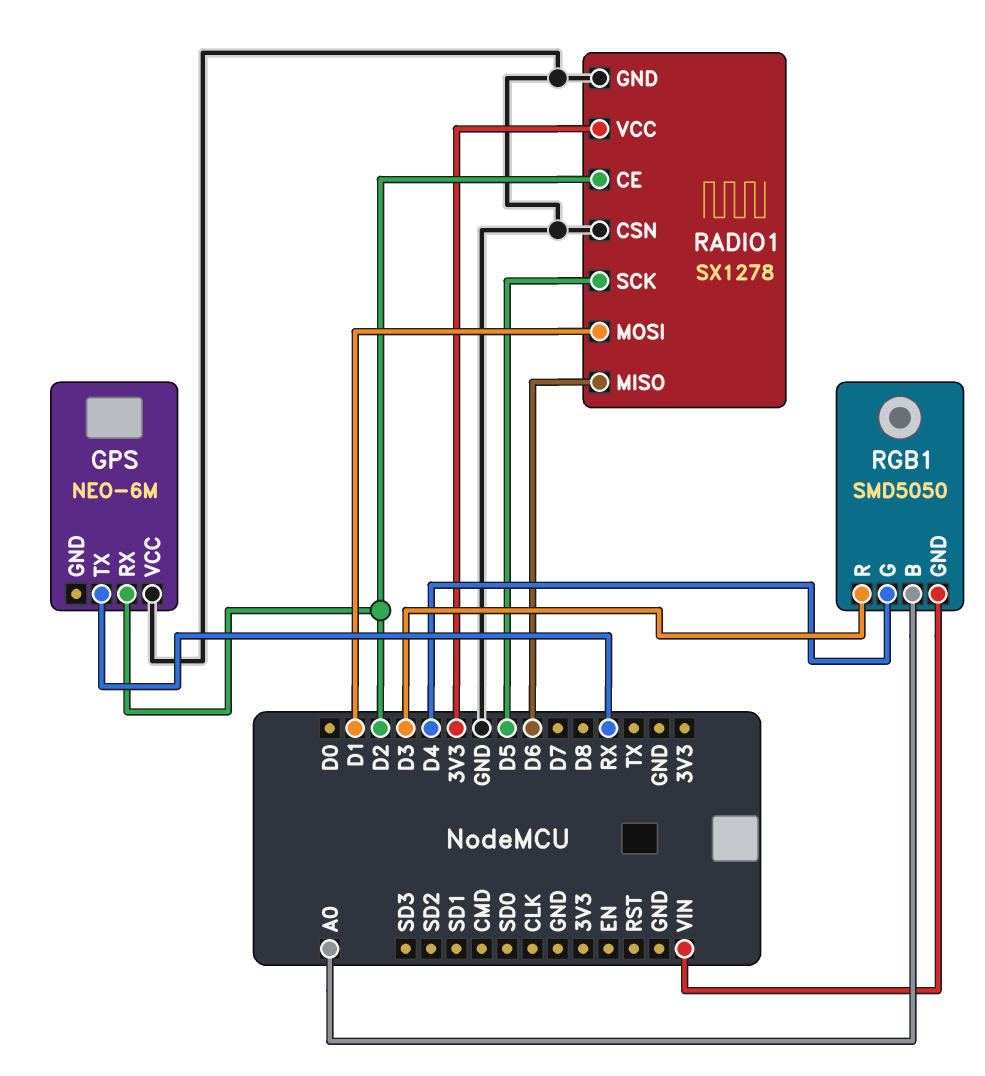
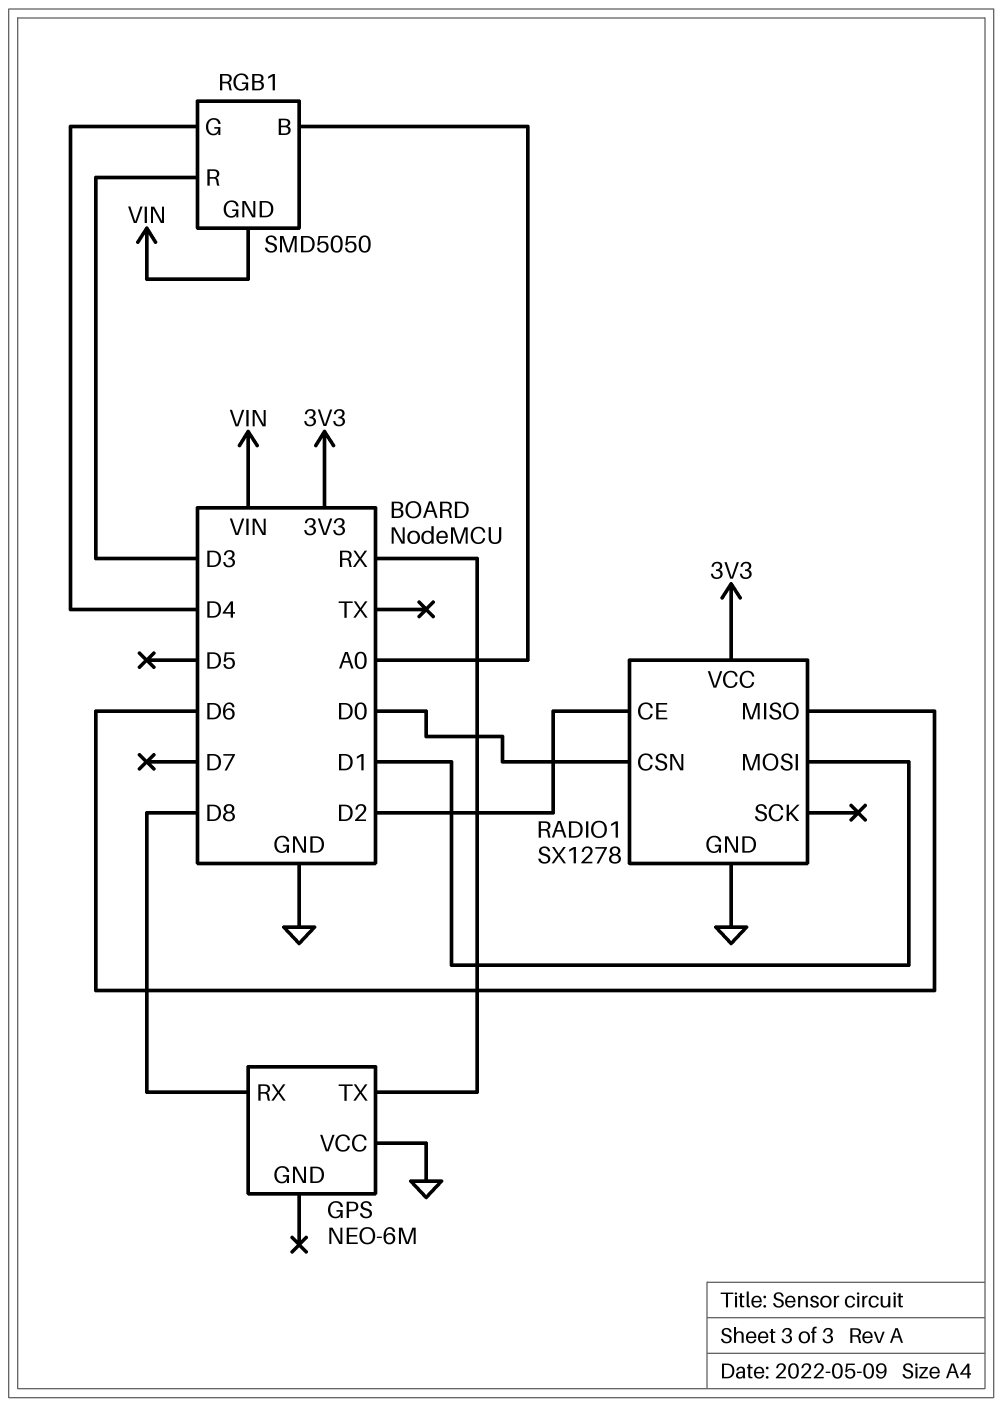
GPS pin RX: D2 -> D8
RADIO1 pin CSN: GND -> D0
RADIO1 pin SCK: D5 -> none

